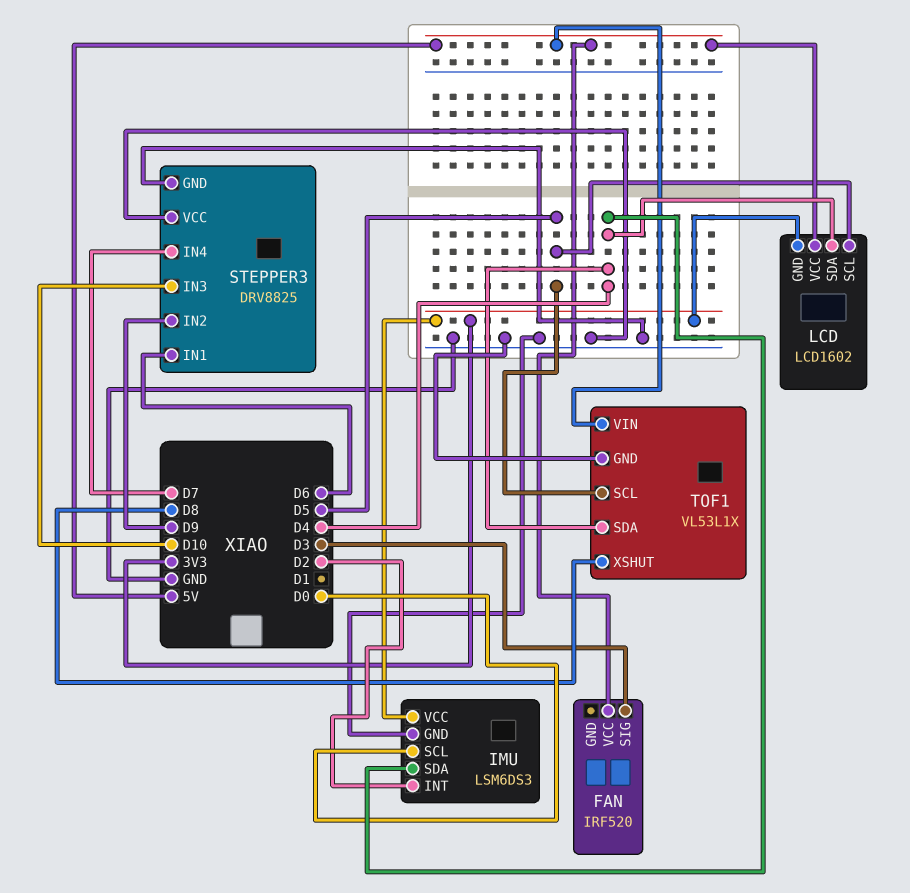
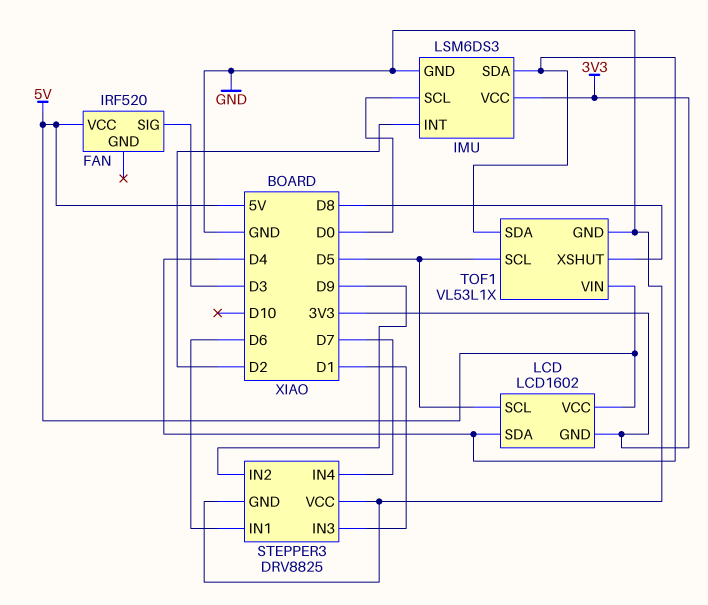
STEPPER3 pin IN3: D10 -> D1

